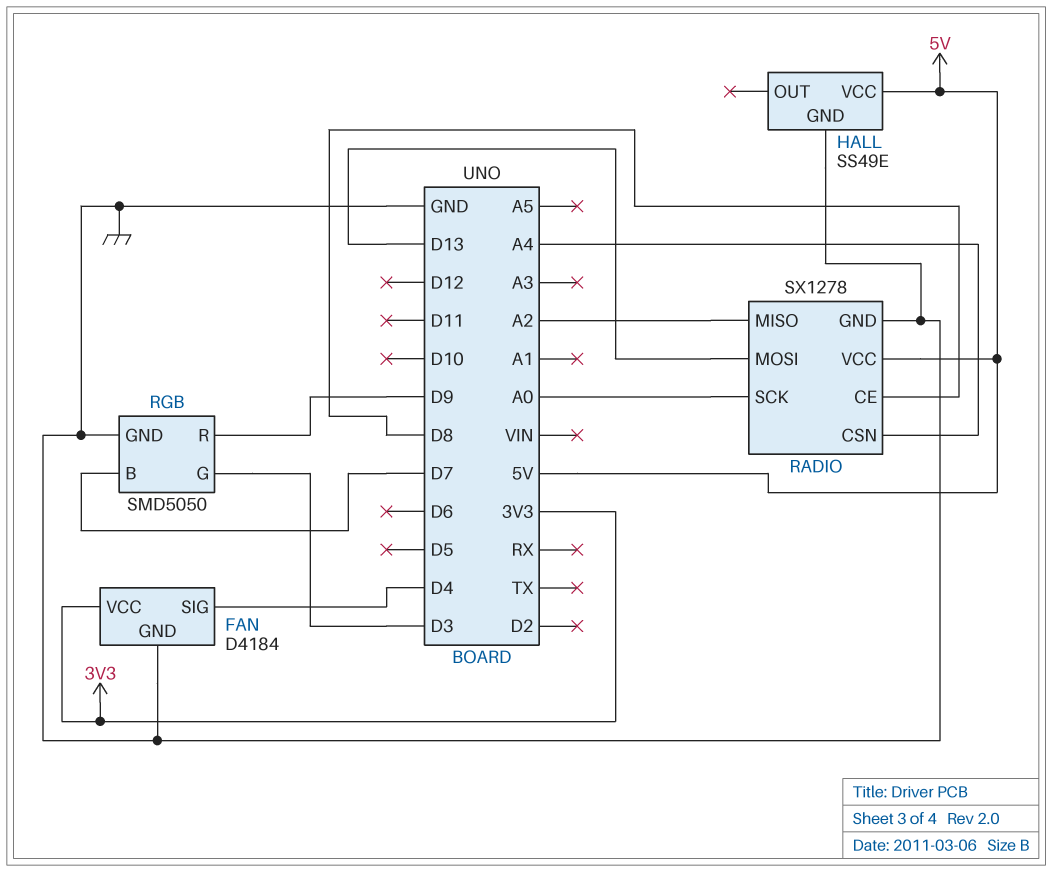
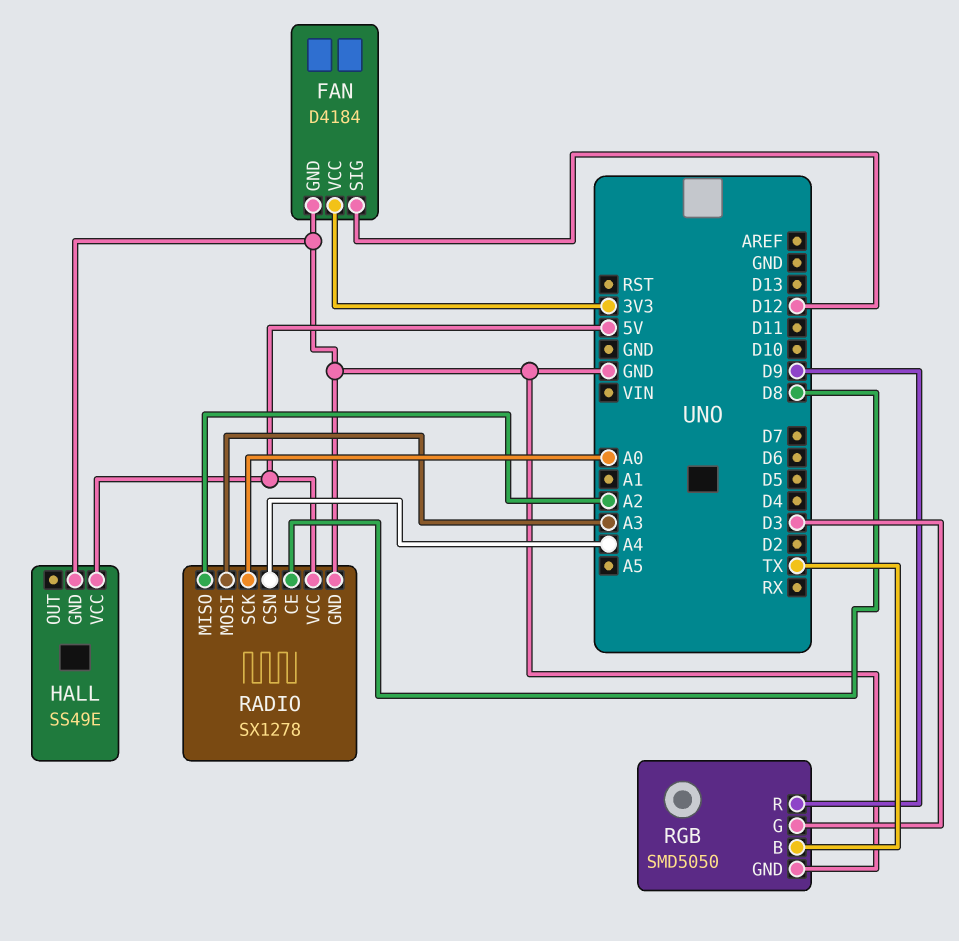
FAN pin SIG: D4 -> D12
RADIO pin MOSI: D13 -> A3
RGB pin B: D7 -> TX

